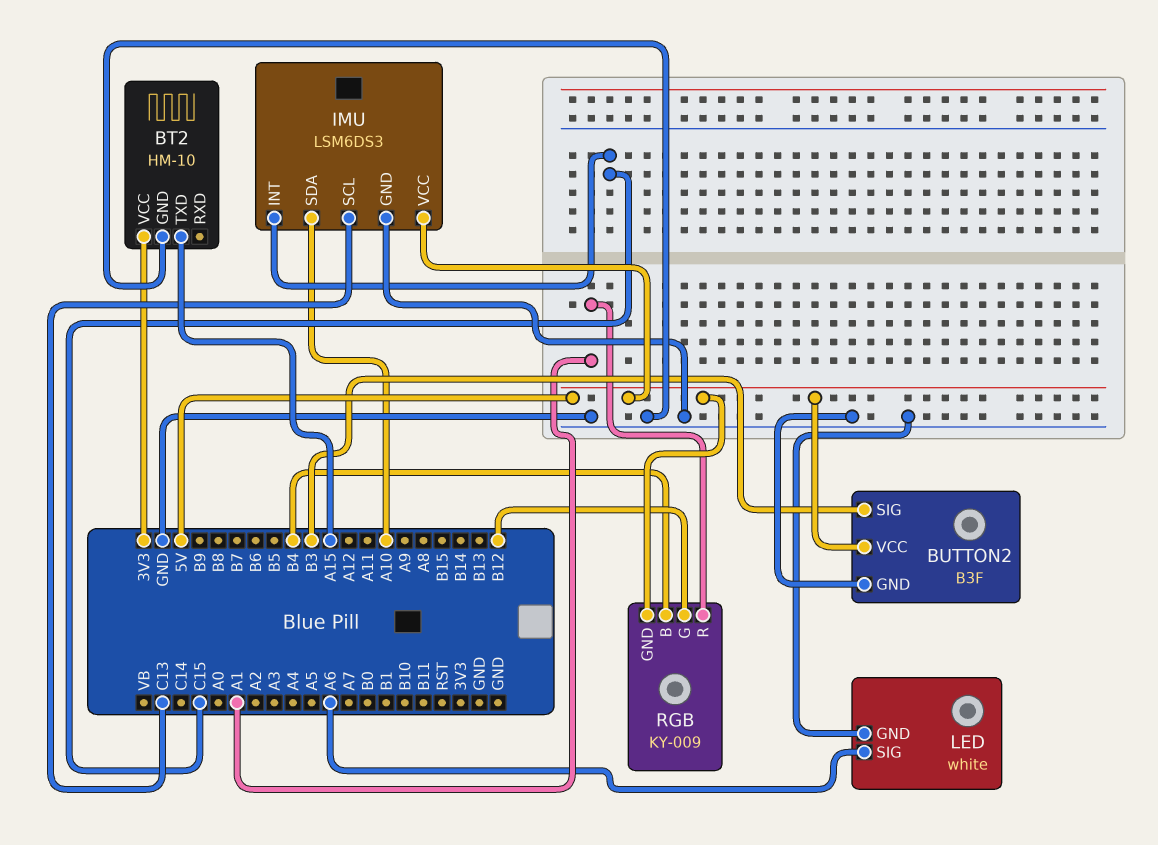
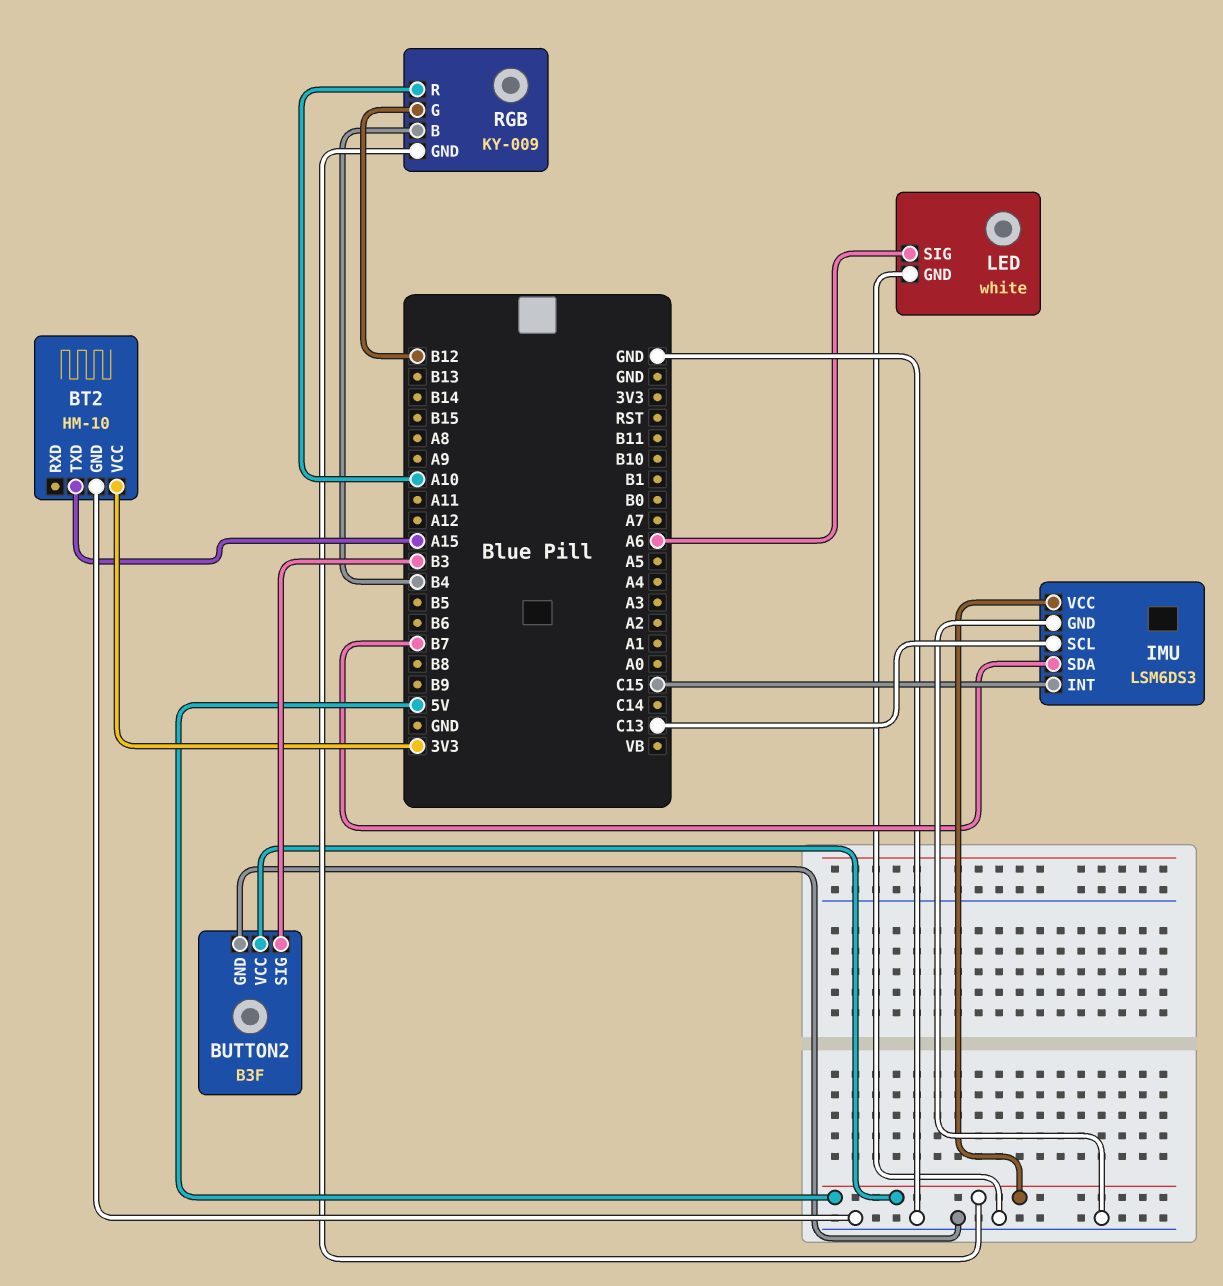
IMU pin SDA: A10 -> B7
RGB pin R: A1 -> A10

